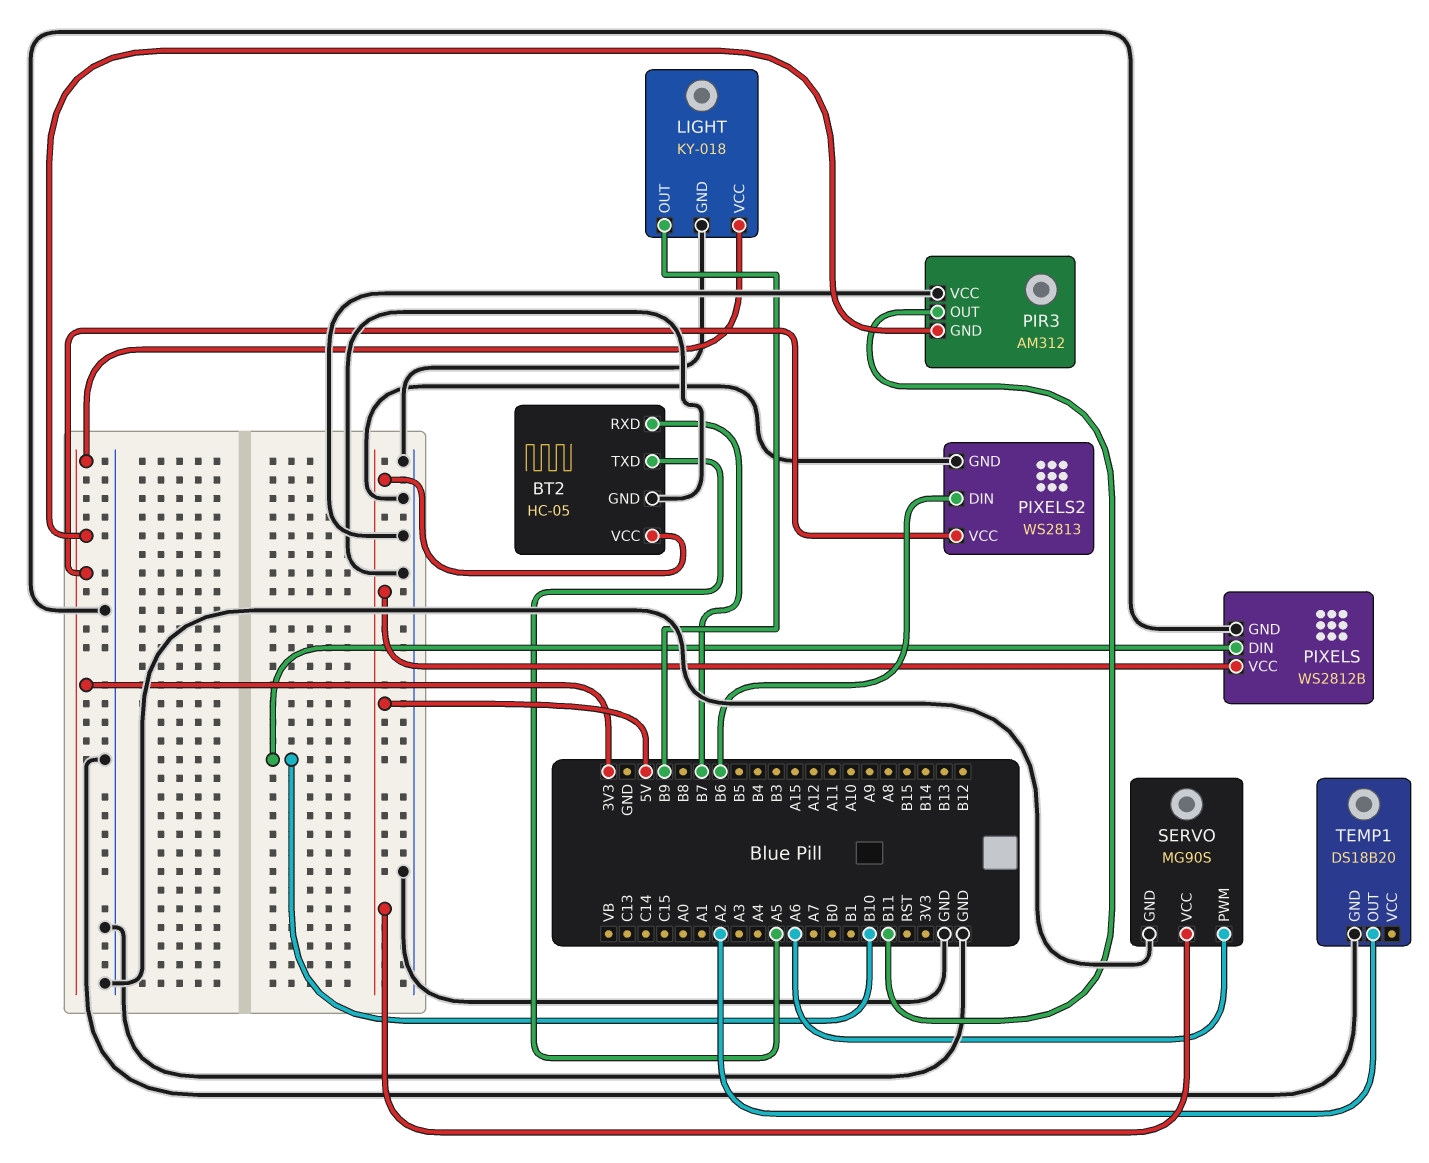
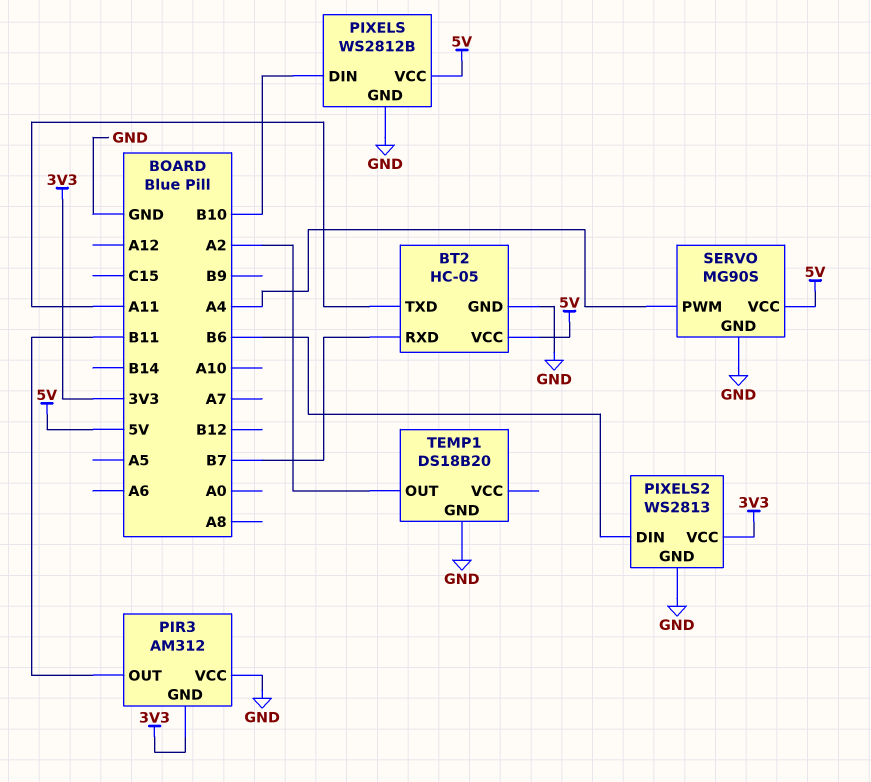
BT2 pin TXD: A5 -> A11
LIGHT: KY-018 -> none
LIGHT pin GND: GND -> none
LIGHT pin OUT: B9 -> none
LIGHT pin VCC: 3V3 -> none
SERVO pin PWM: A6 -> A4

